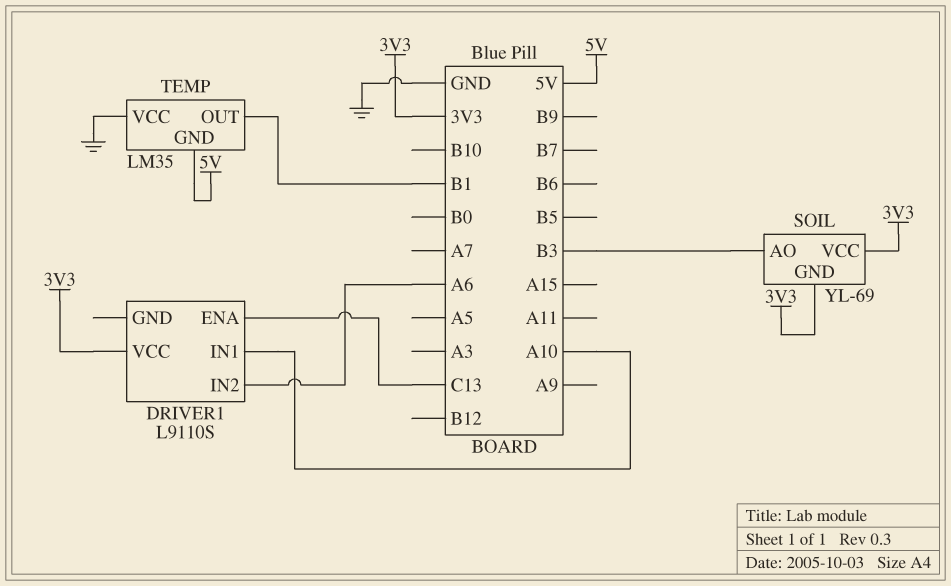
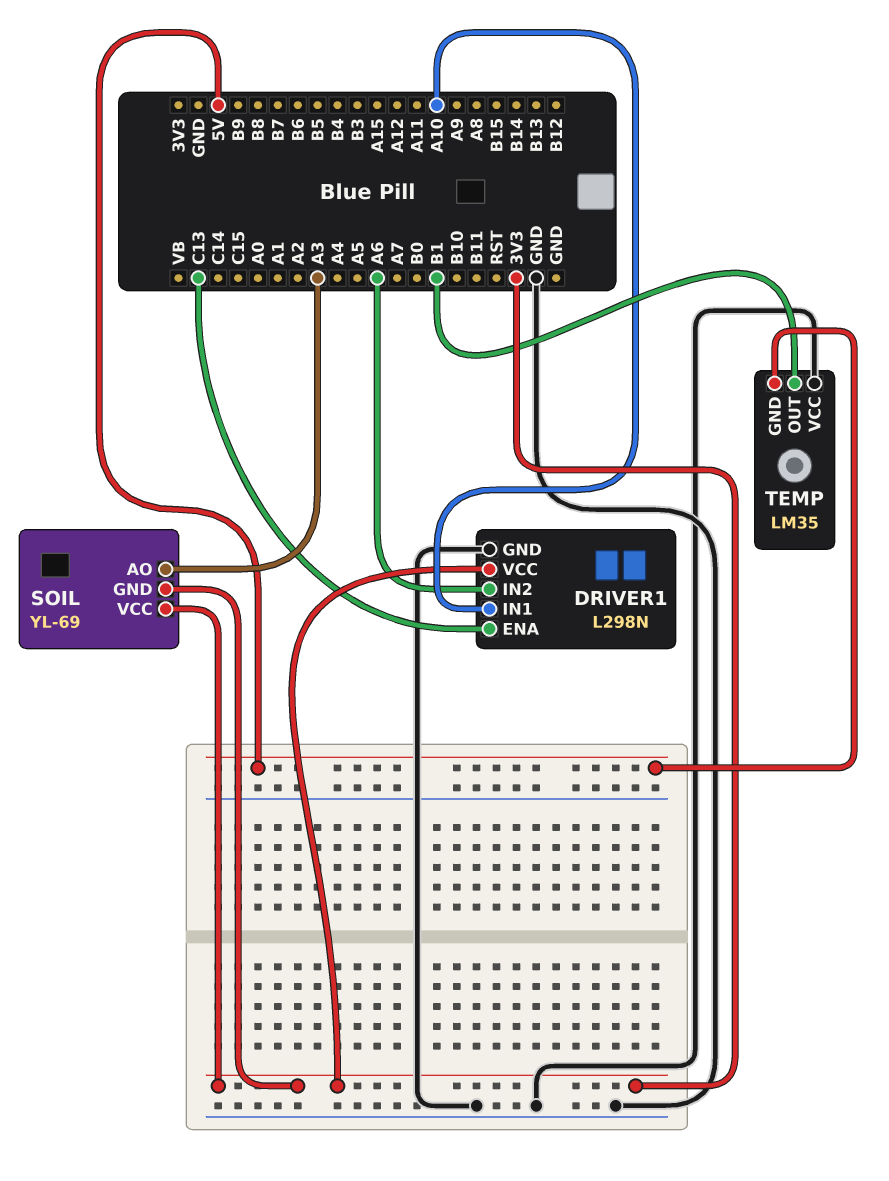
DRIVER1: L9110S -> L298N
DRIVER1 pin GND: none -> GND
SOIL pin AO: B3 -> A3

